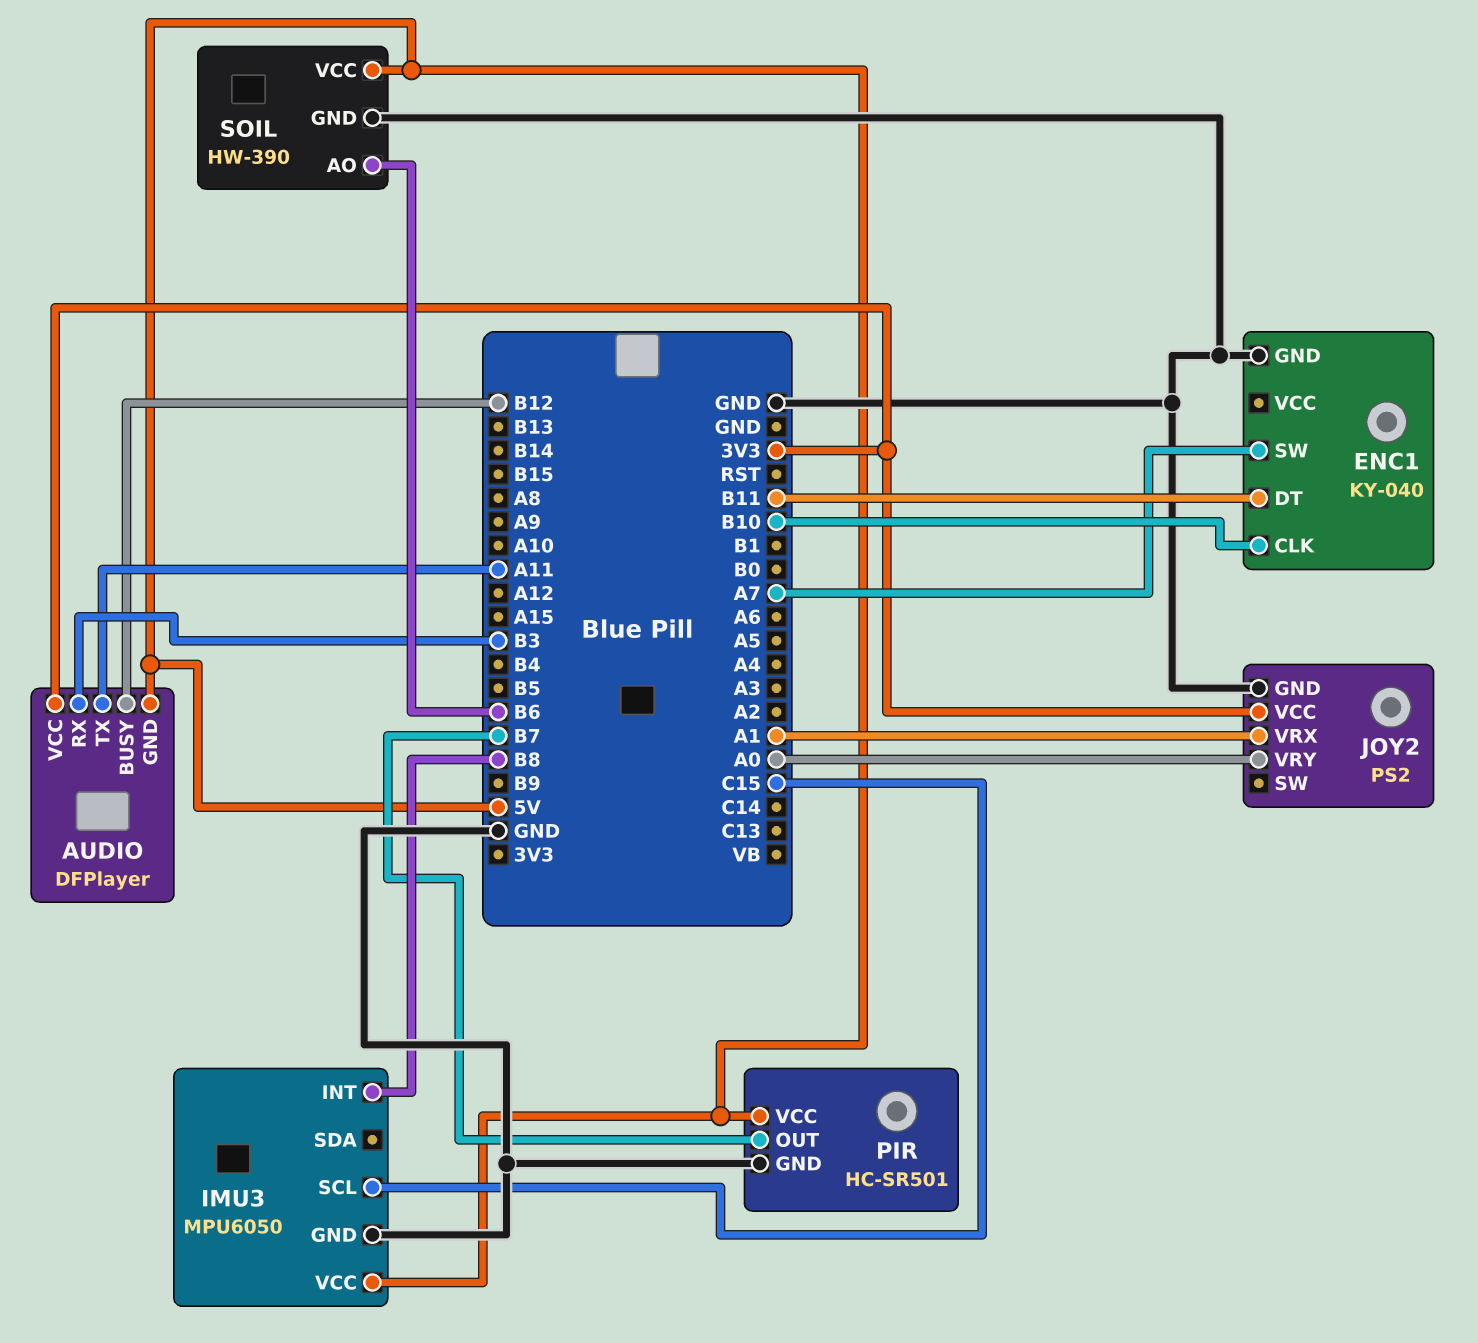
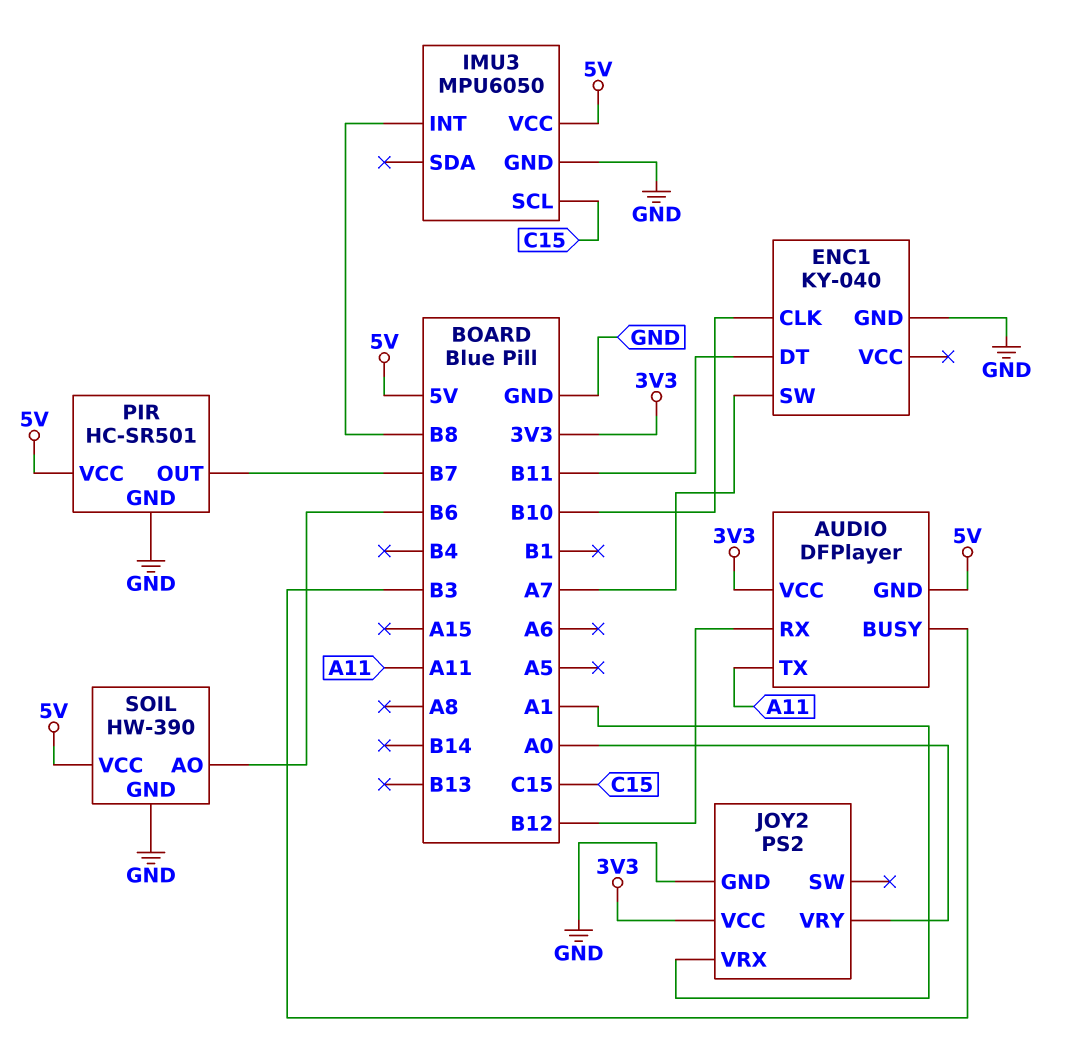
AUDIO pin BUSY: B12 -> B3
AUDIO pin RX: B3 -> B12

